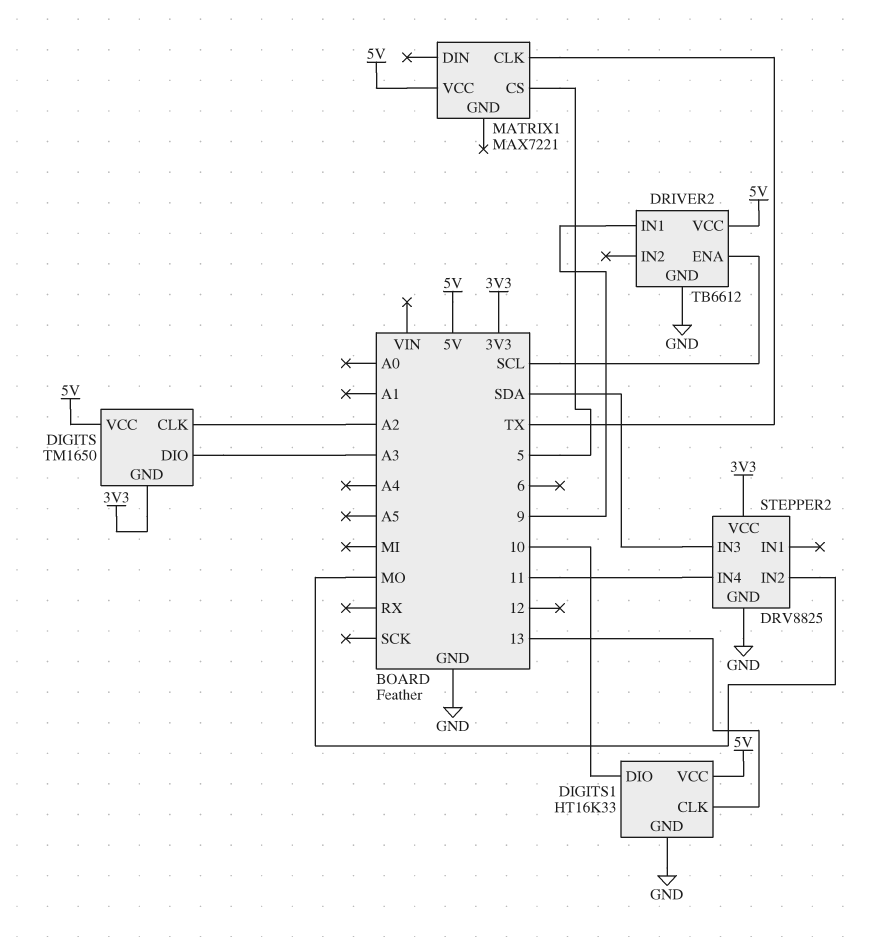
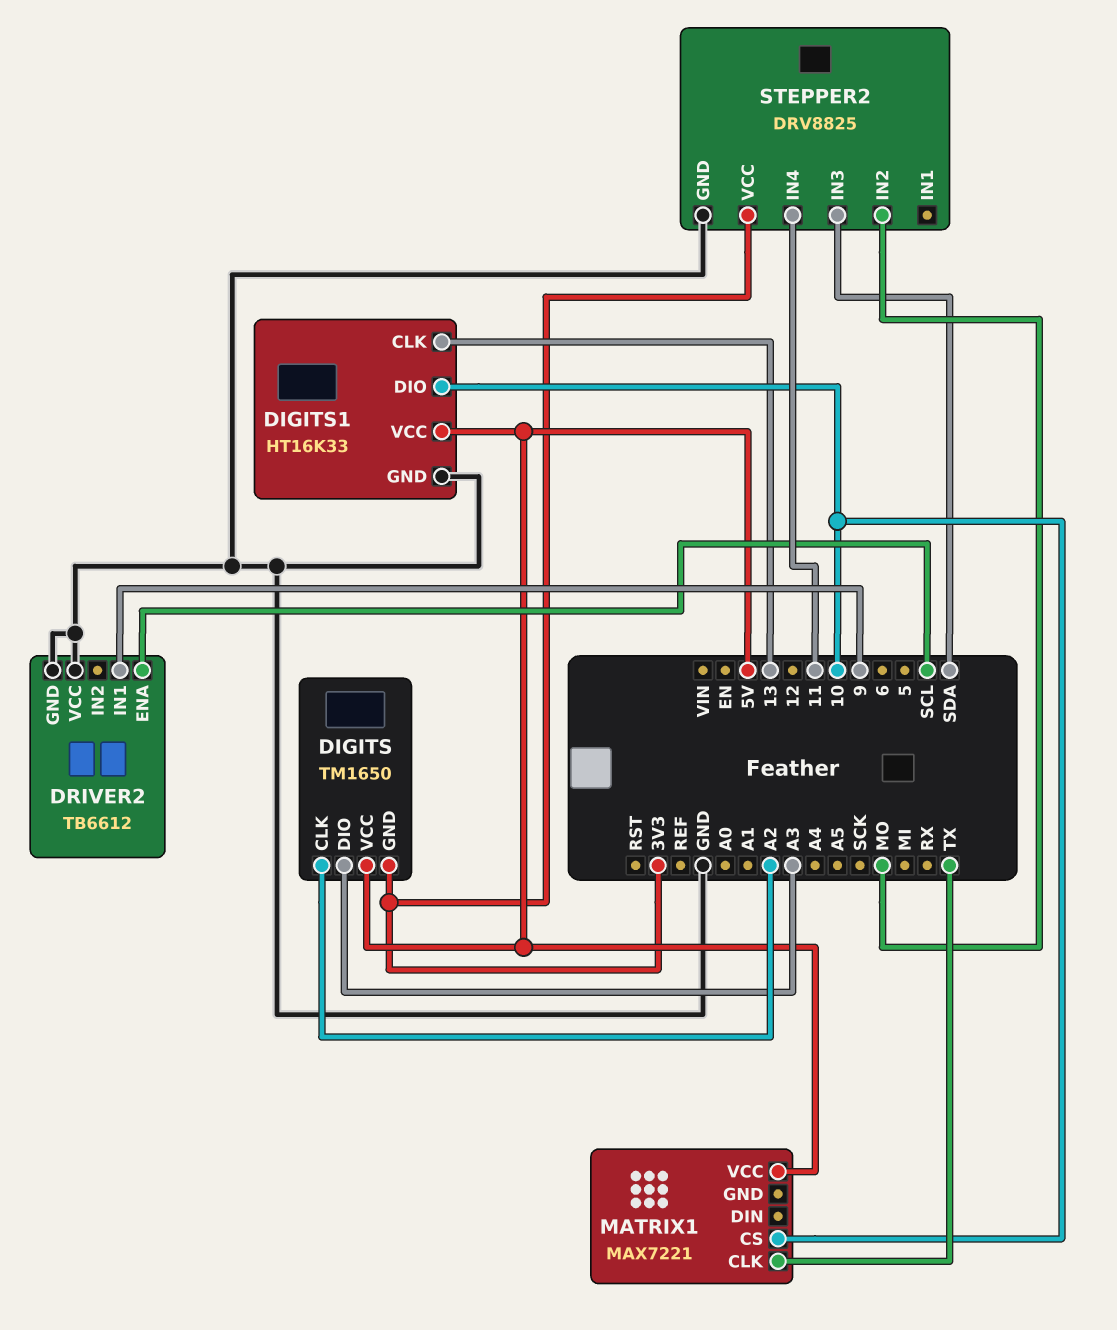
DRIVER2 pin VCC: 5V -> GND
MATRIX1 pin CS: 5 -> 10

